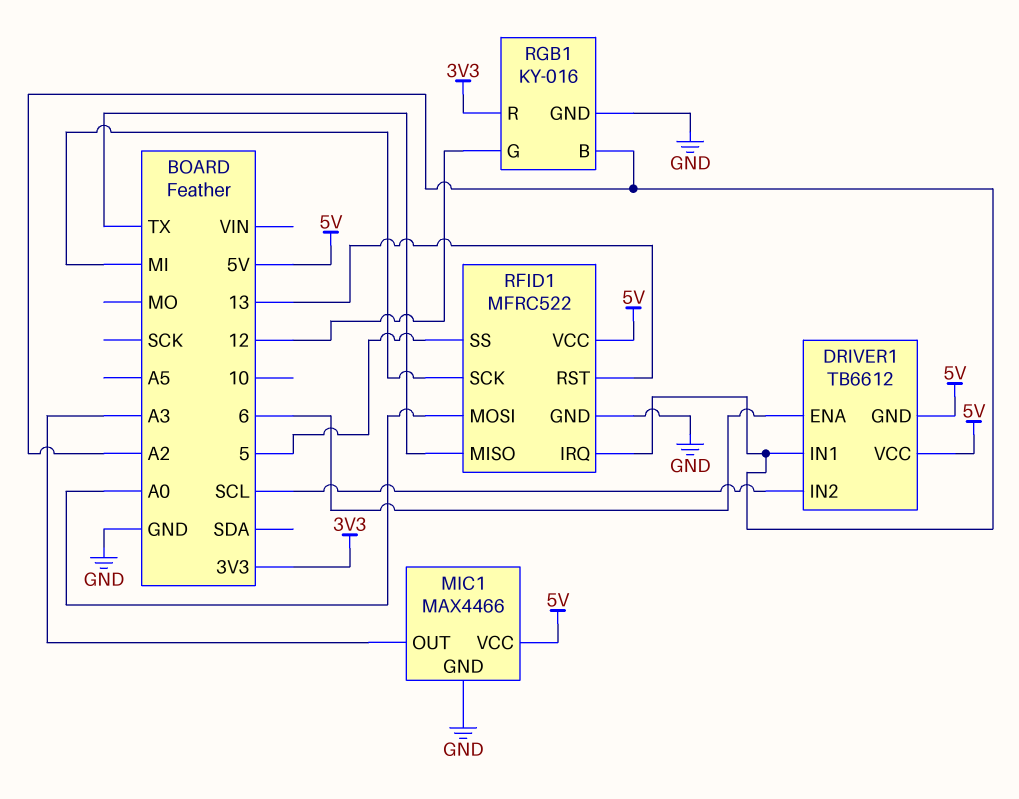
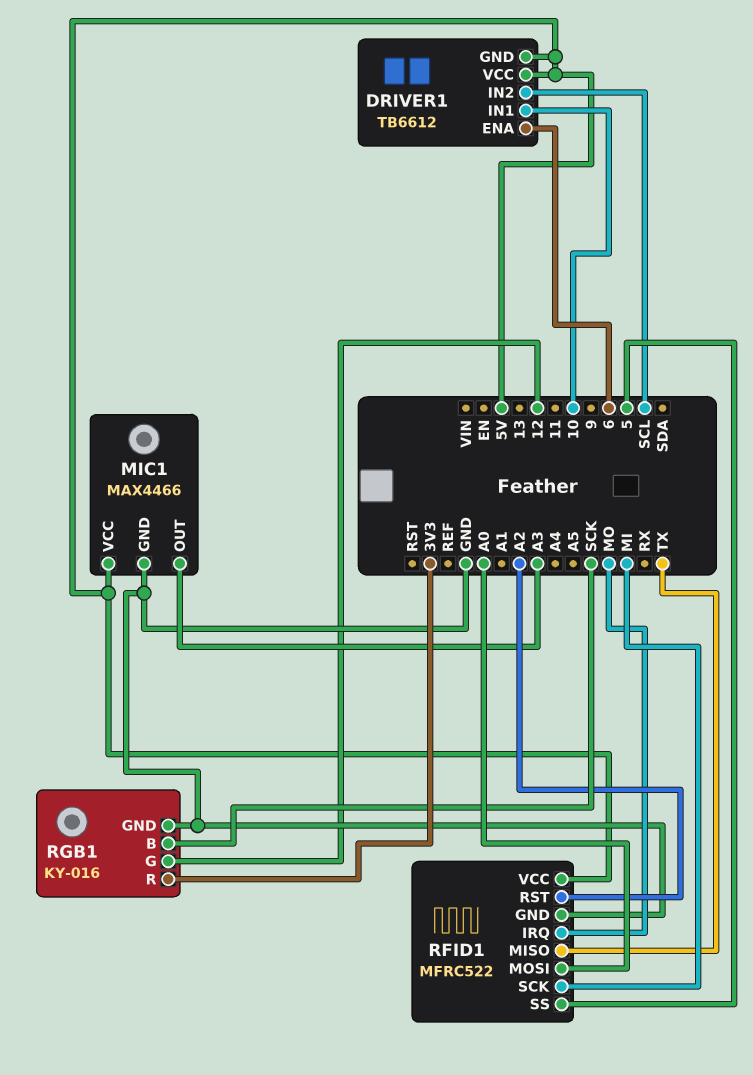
DRIVER1 pin IN1: A2 -> 10
RFID1 pin IRQ: A2 -> MO
RFID1 pin RST: 13 -> A2
RGB1 pin B: A2 -> SCK

